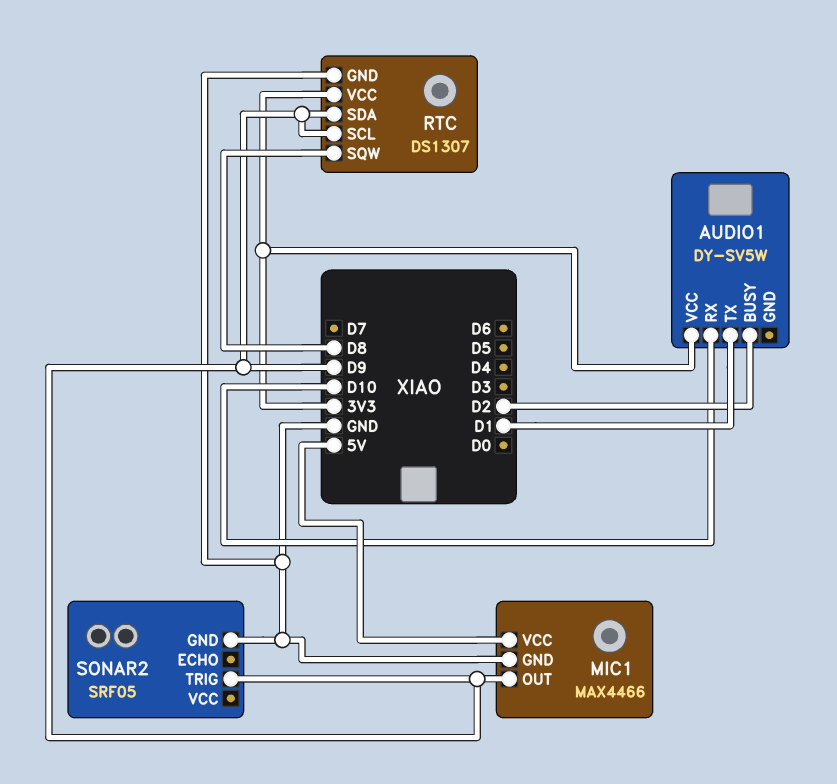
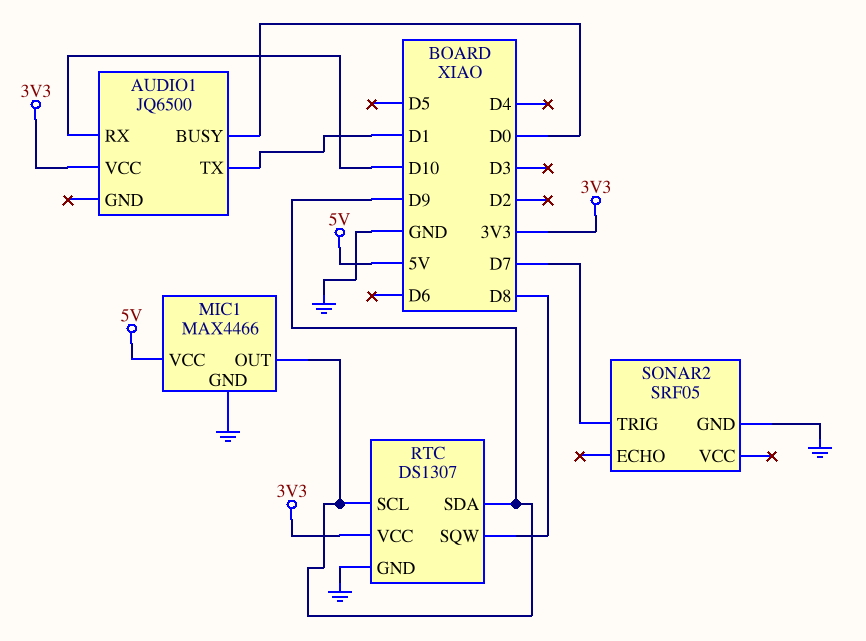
AUDIO1: DY-SV5W -> JQ6500
AUDIO1 pin BUSY: D2 -> D0
SONAR2 pin TRIG: D9 -> D7

